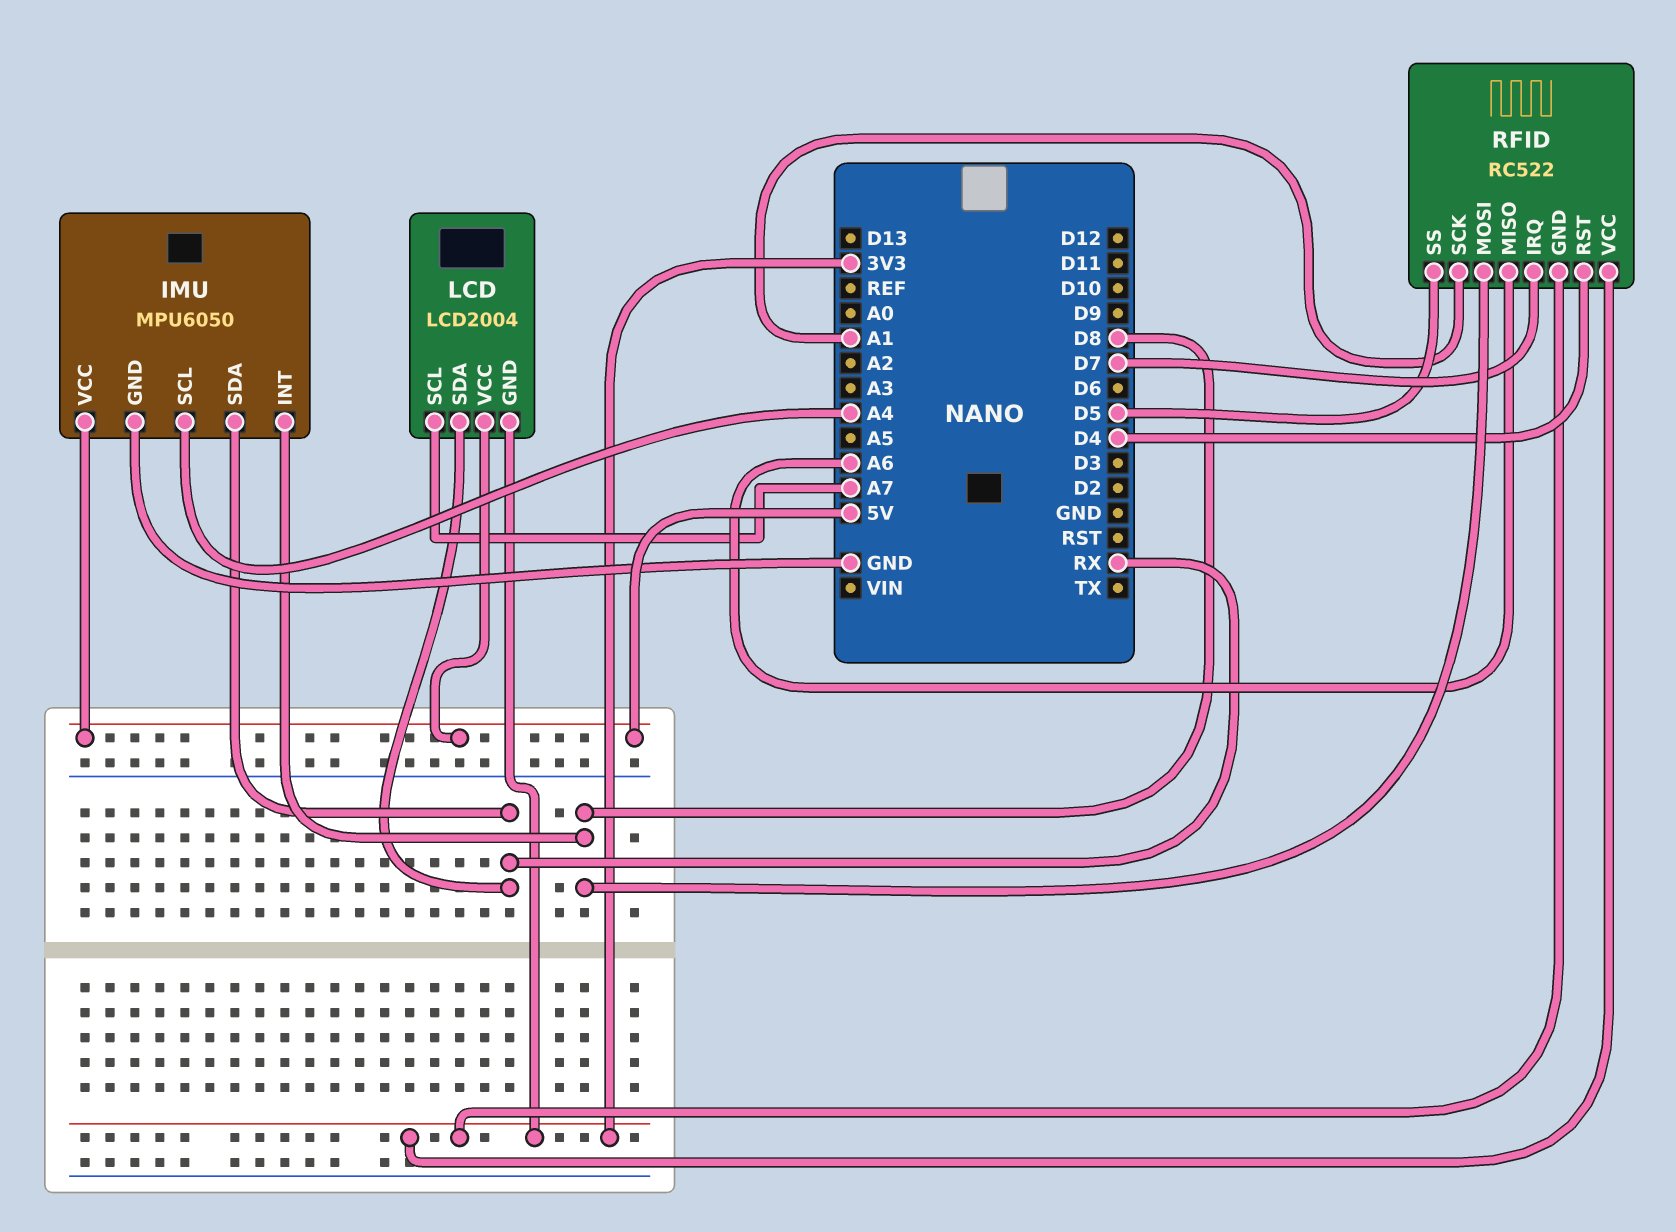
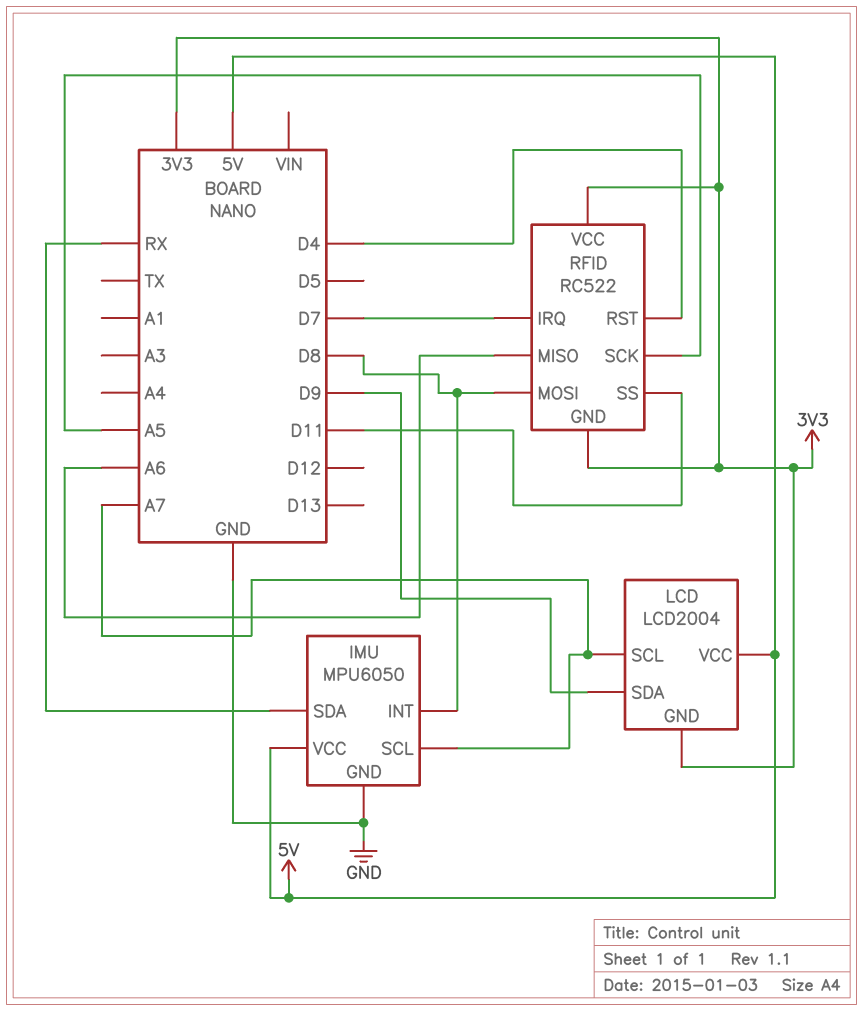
IMU pin SCL: A4 -> A7
LCD pin SDA: RX -> D9
RFID pin SCK: A1 -> A5
RFID pin SS: D5 -> D11

